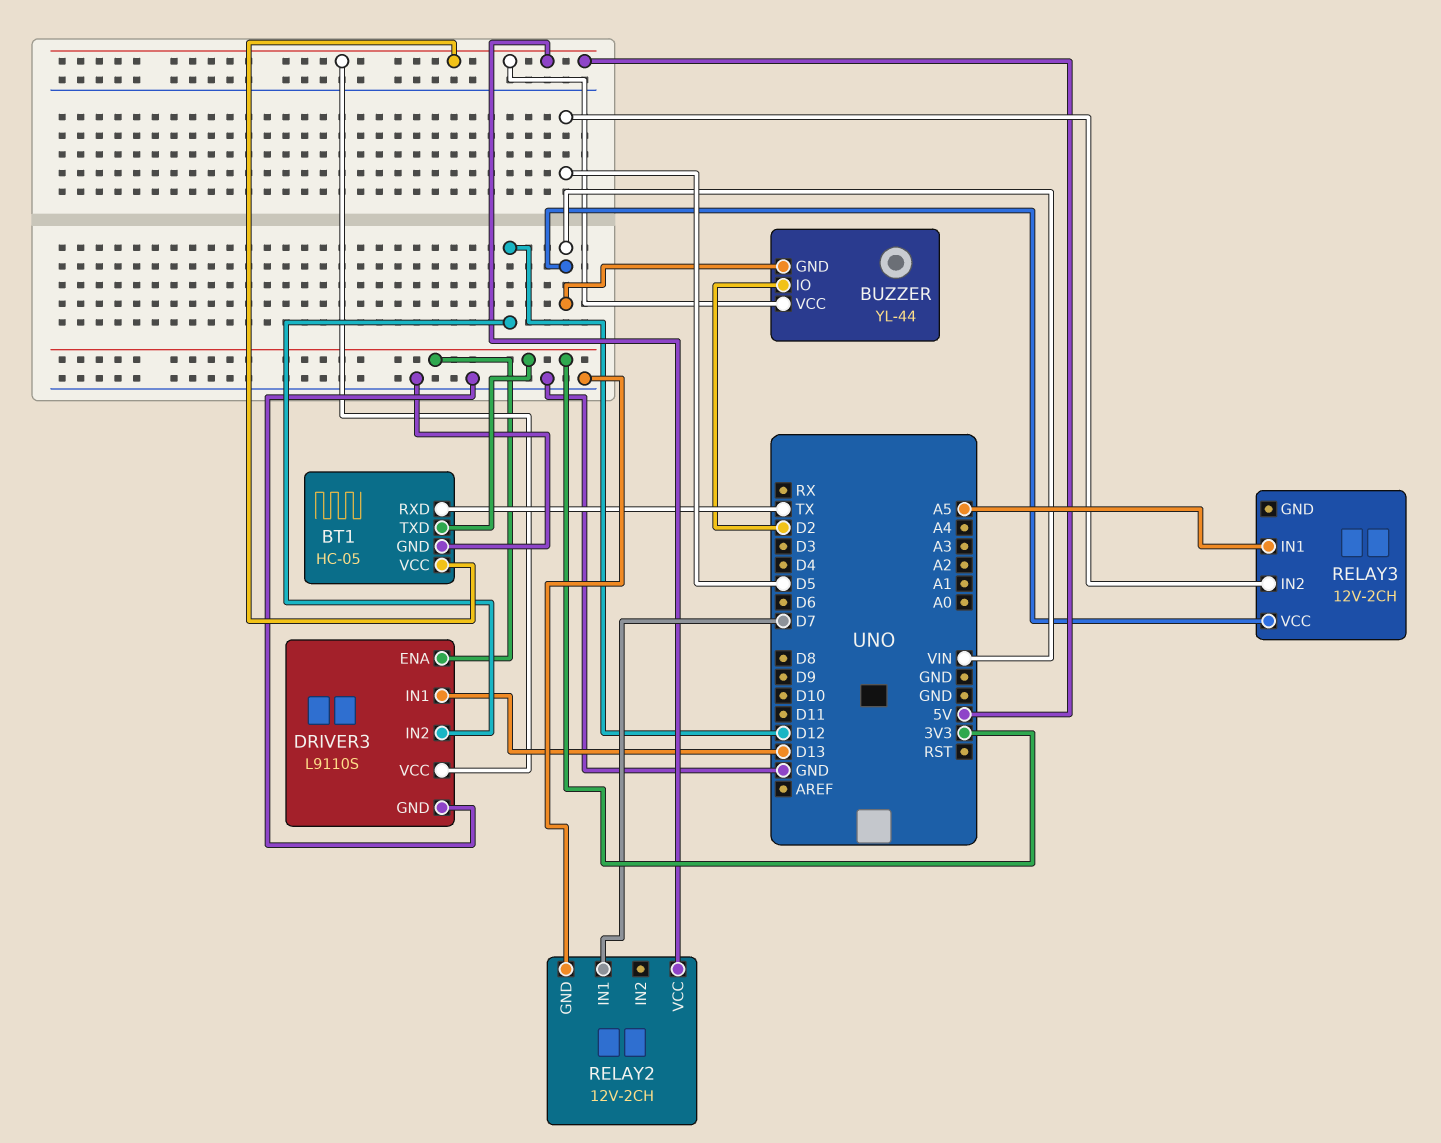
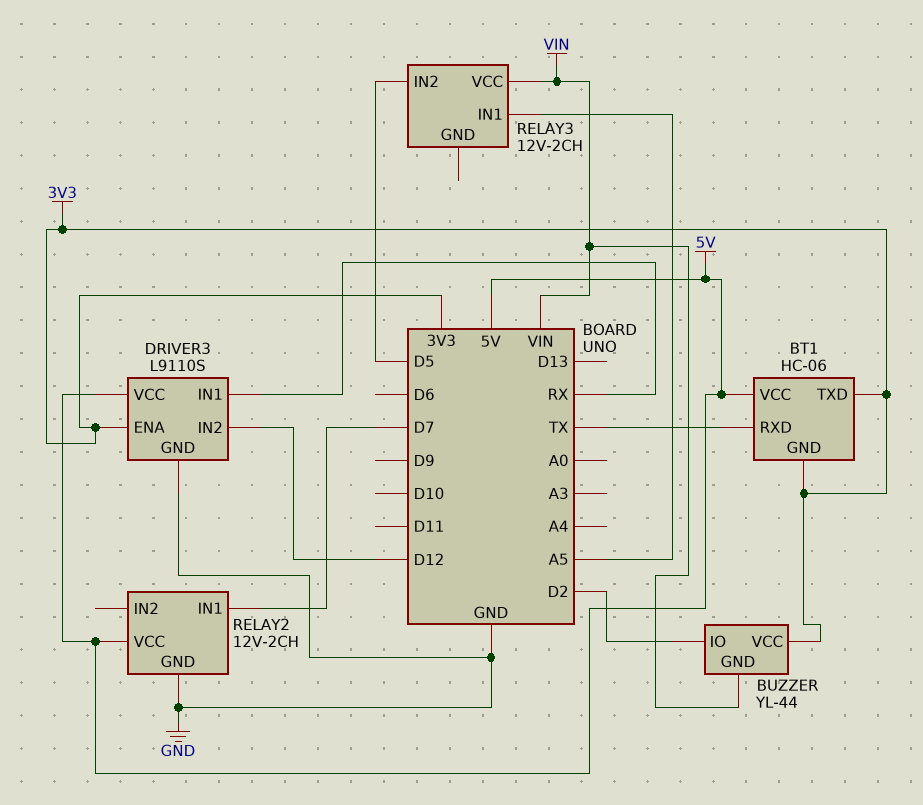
BT1: HC-05 -> HC-06
BT1 pin GND: GND -> 3V3
BUZZER pin VCC: 5V -> 3V3
DRIVER3 pin IN1: D13 -> RX

